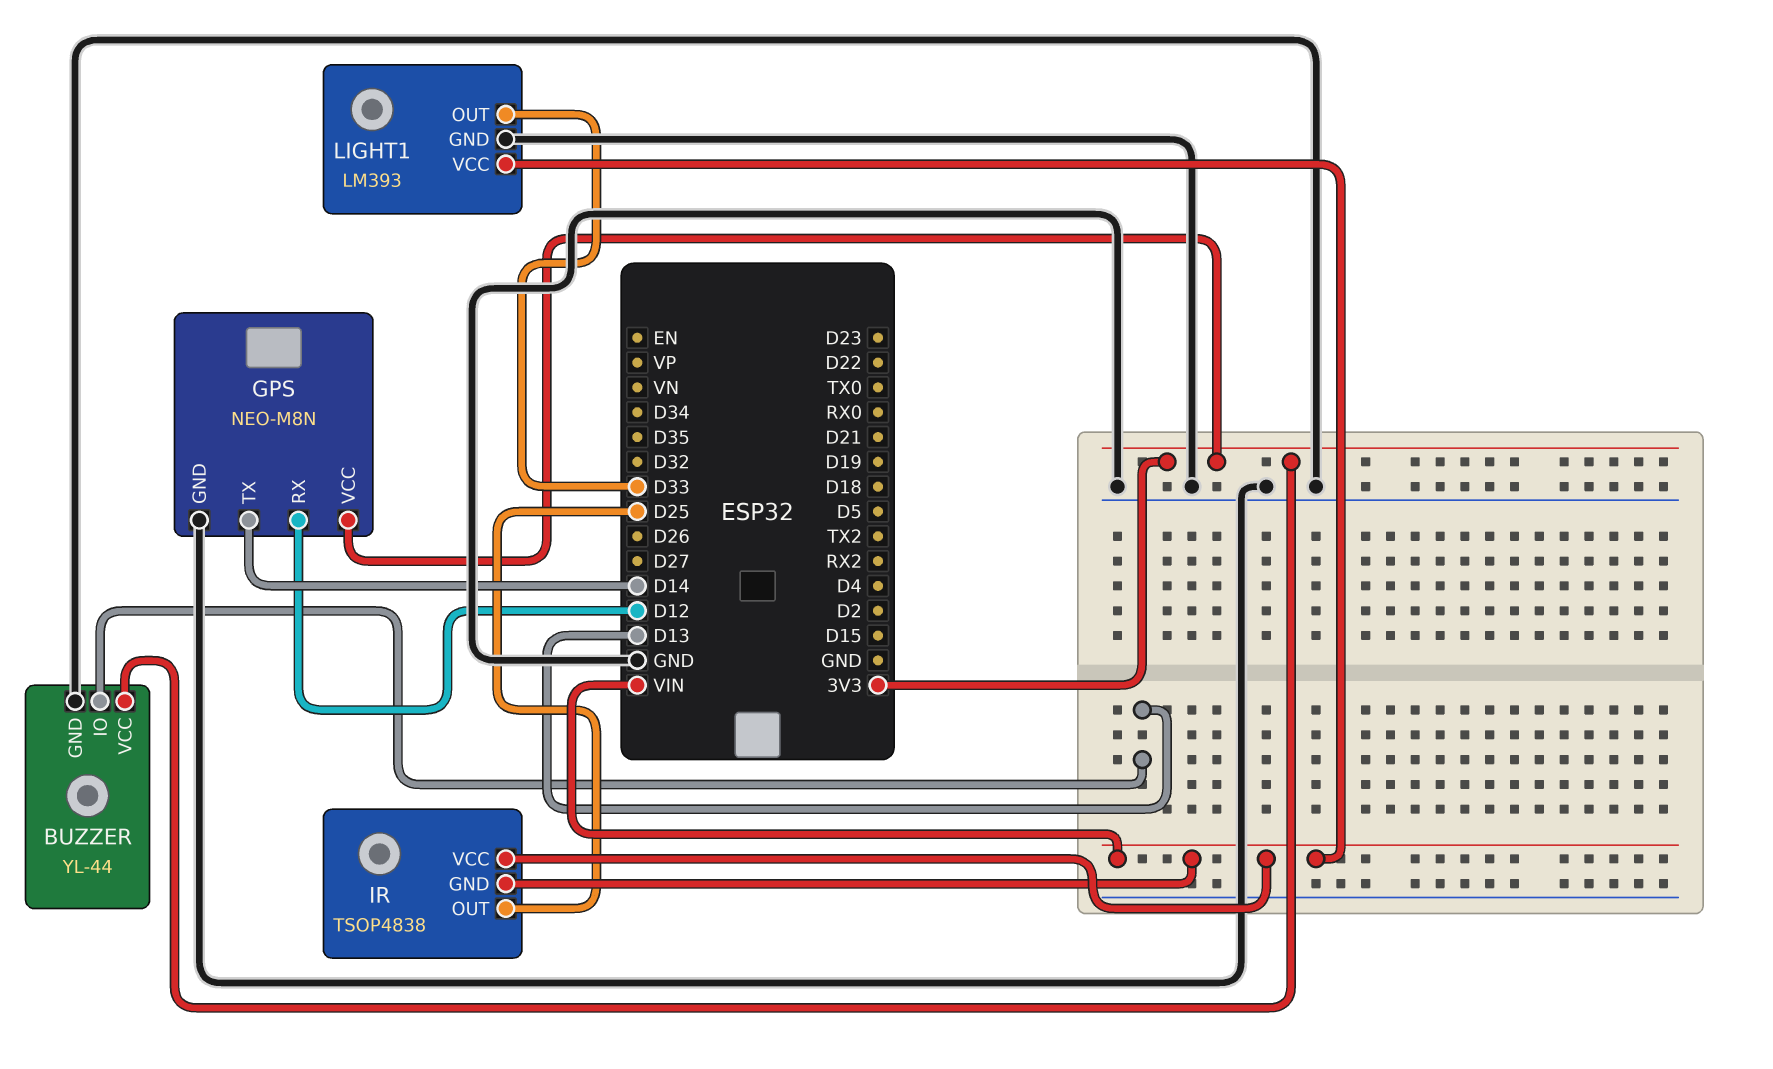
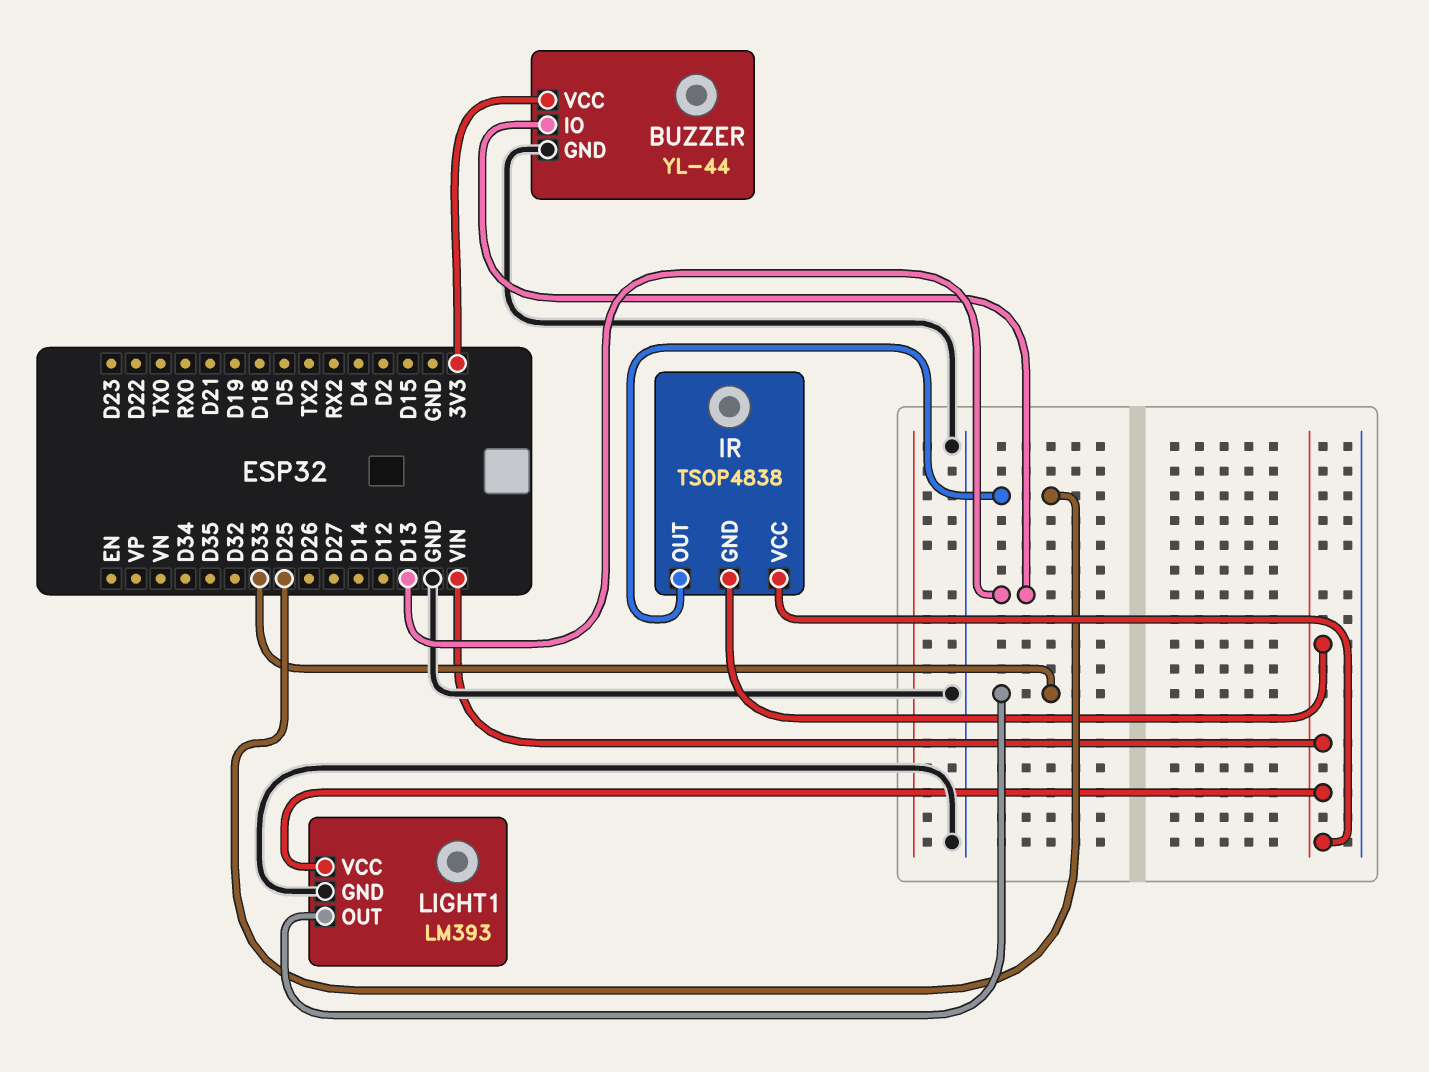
GPS: NEO-M8N -> none
GPS pin GND: GND -> none
GPS pin RX: D12 -> none
GPS pin TX: D14 -> none
GPS pin VCC: 3V3 -> none

